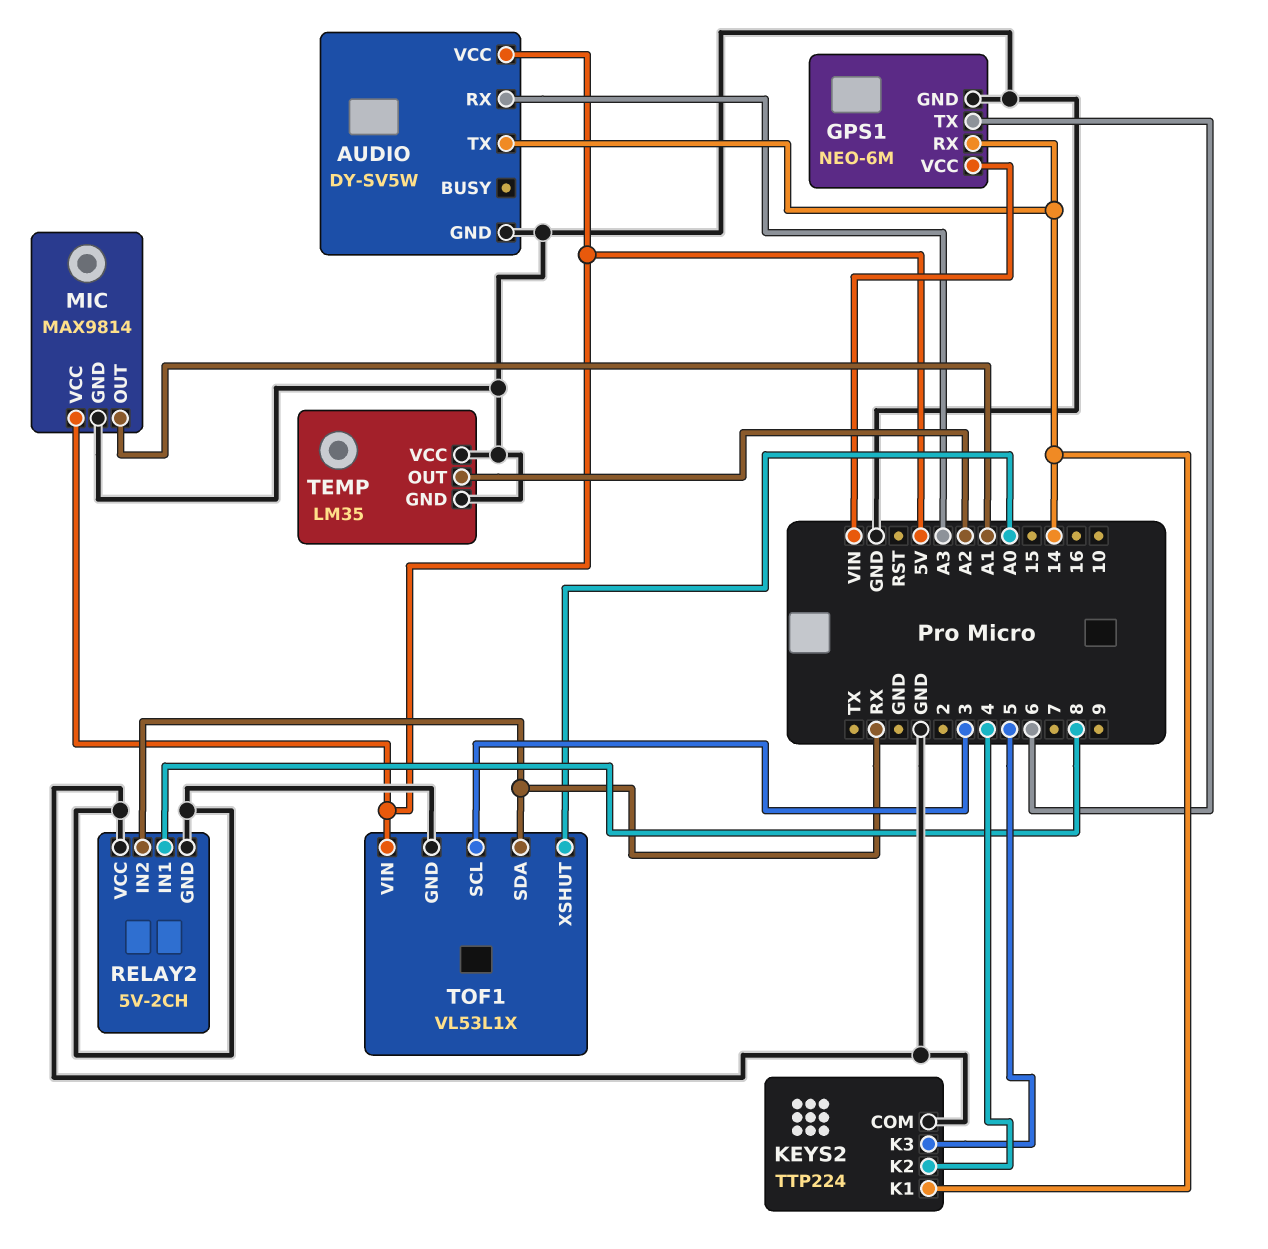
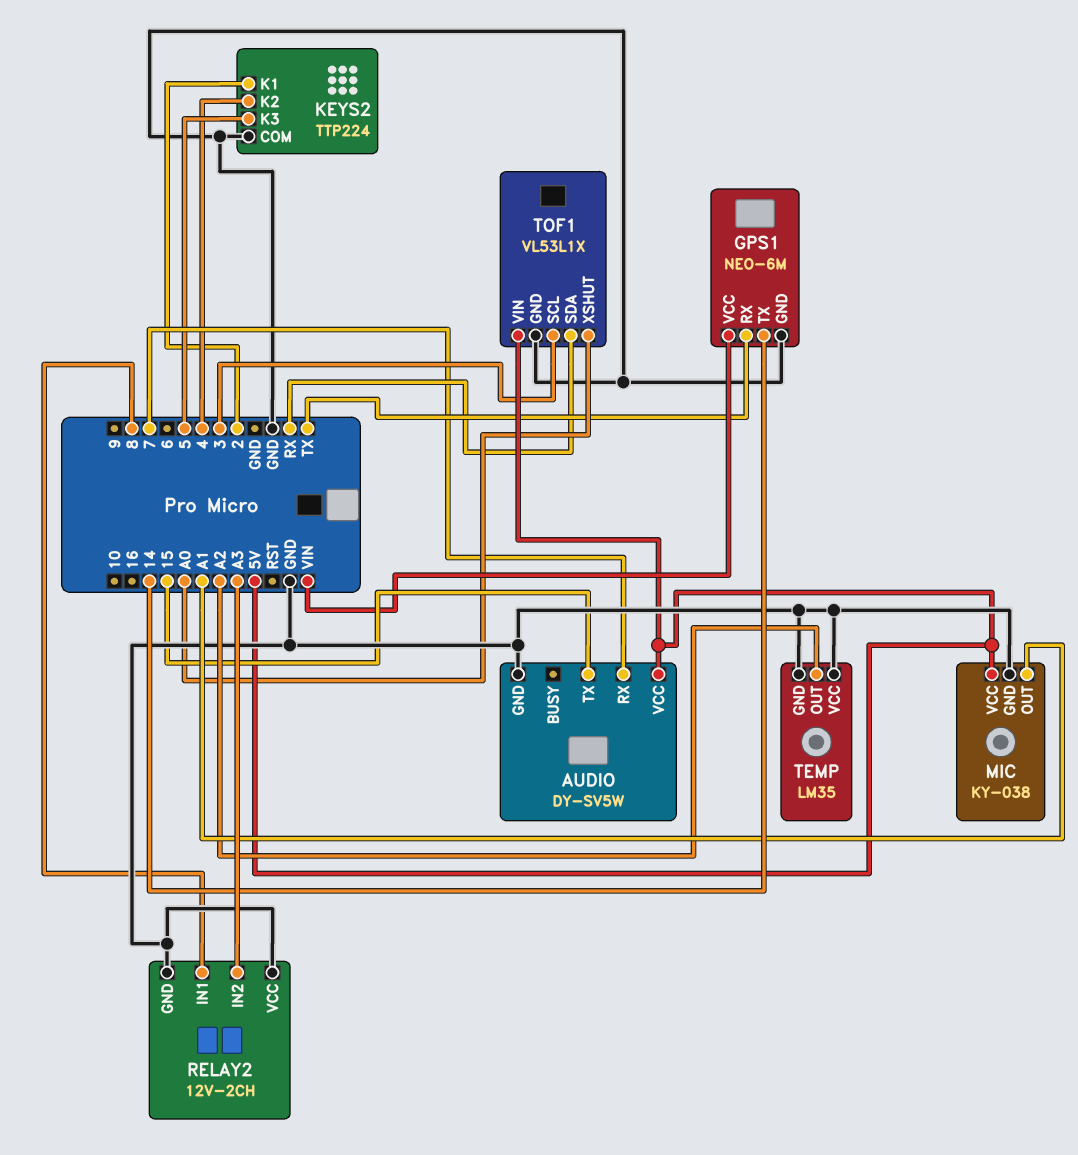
AUDIO pin RX: A3 -> 7
AUDIO pin TX: 14 -> 15
GPS1 pin RX: 14 -> TX
GPS1 pin TX: 6 -> 14
KEYS2 pin K1: 14 -> 2
MIC: MAX9814 -> KY-038
RELAY2: 5V-2CH -> 12V-2CH
RELAY2 pin IN2: RX -> A3

